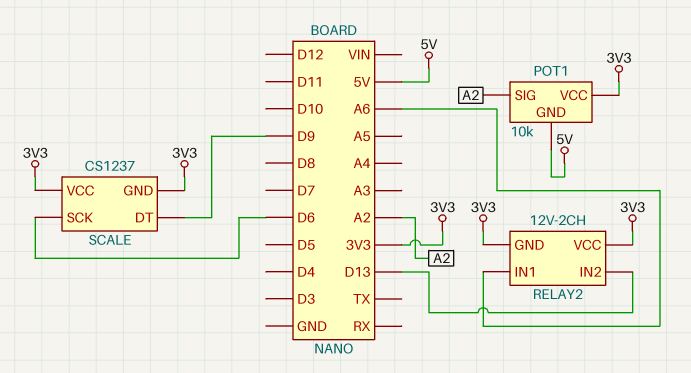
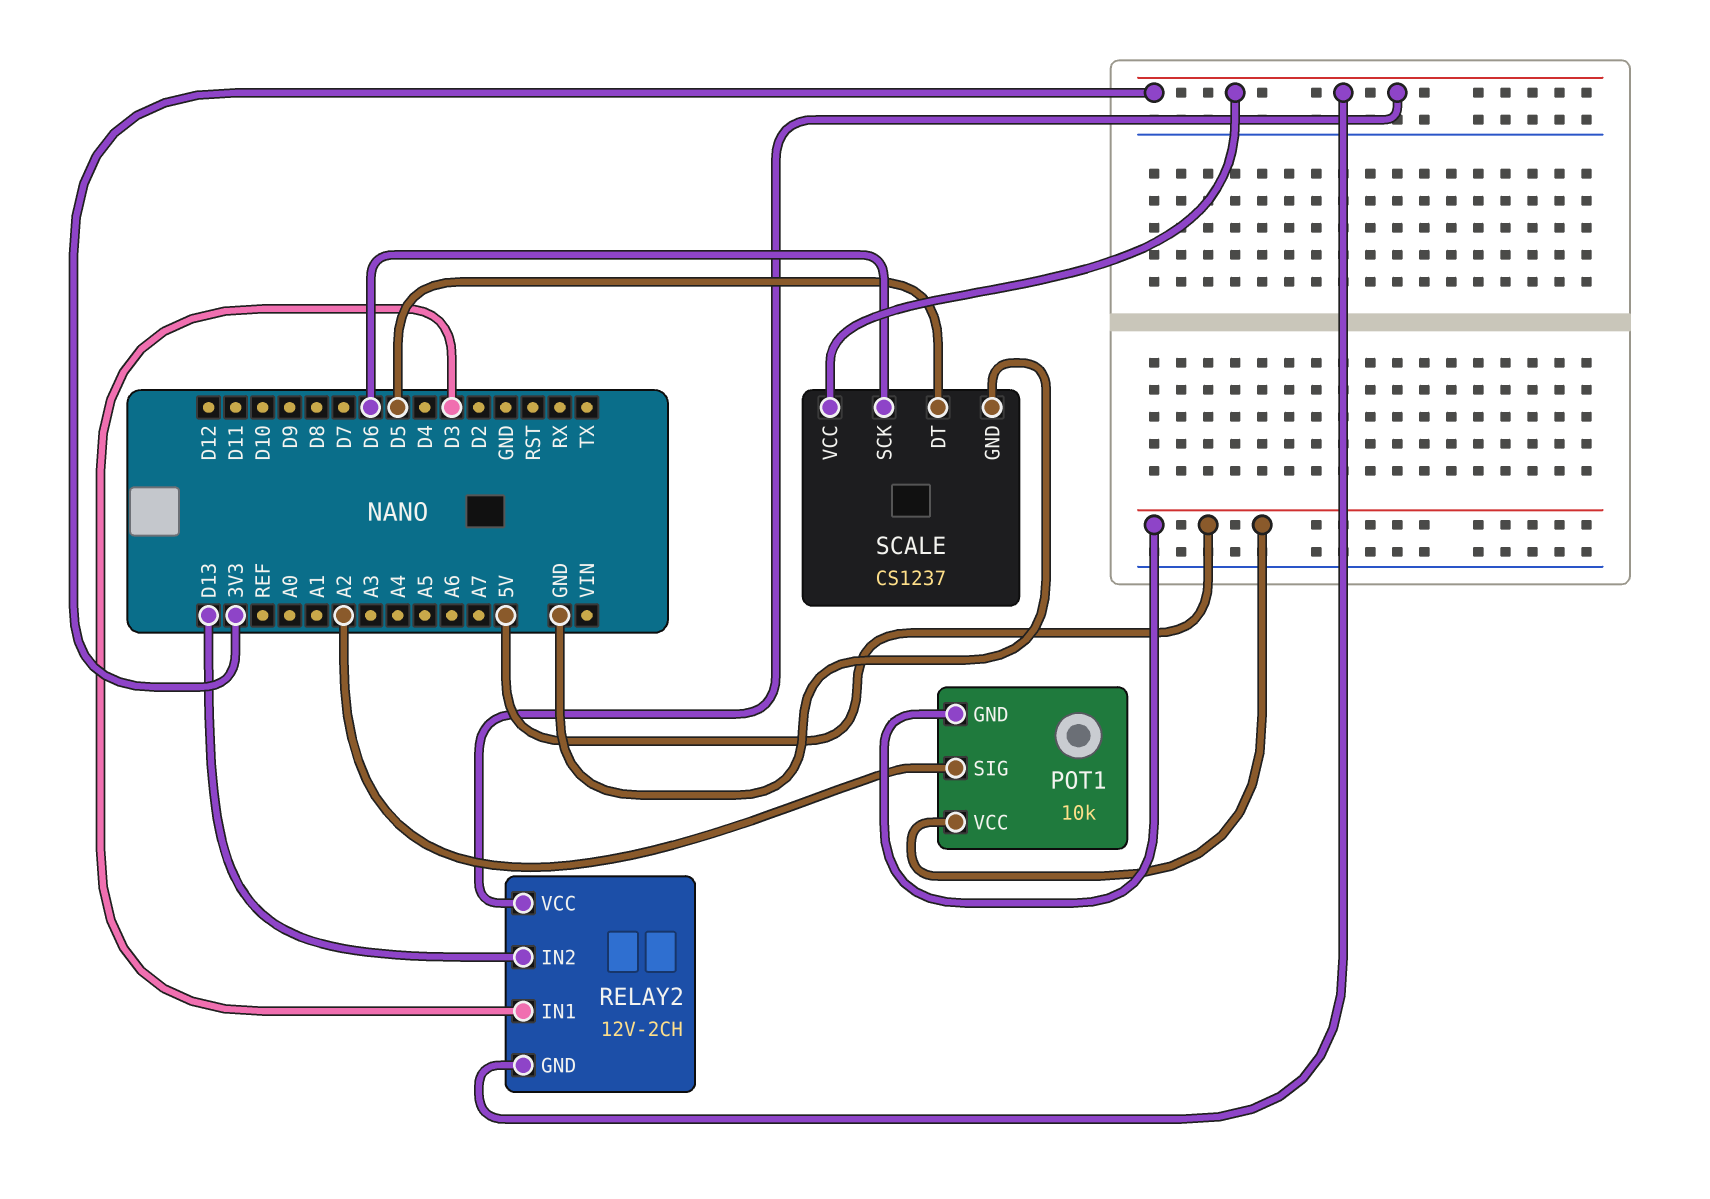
POT1 pin VCC: 3V3 -> 5V
RELAY2 pin IN1: A6 -> D3
SCALE pin DT: D9 -> D5
SCALE pin GND: 3V3 -> GND

